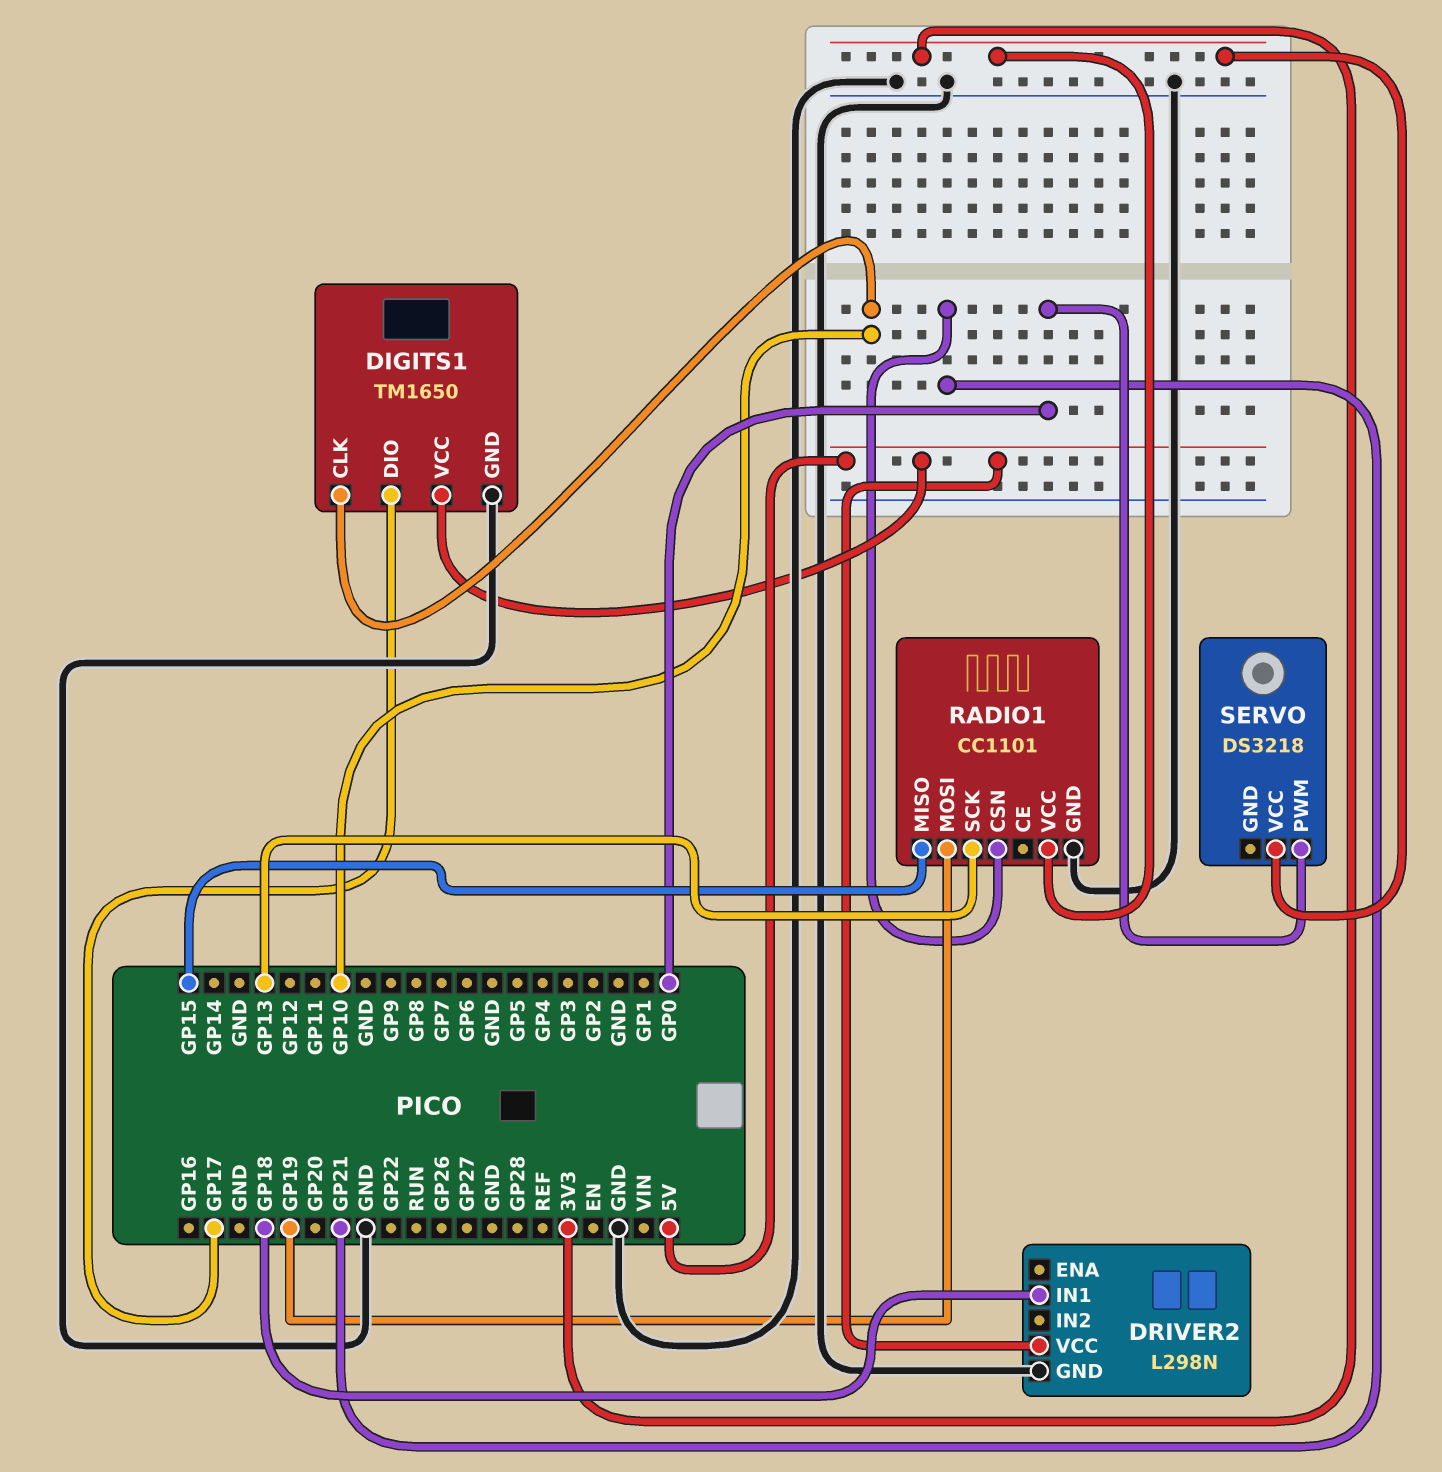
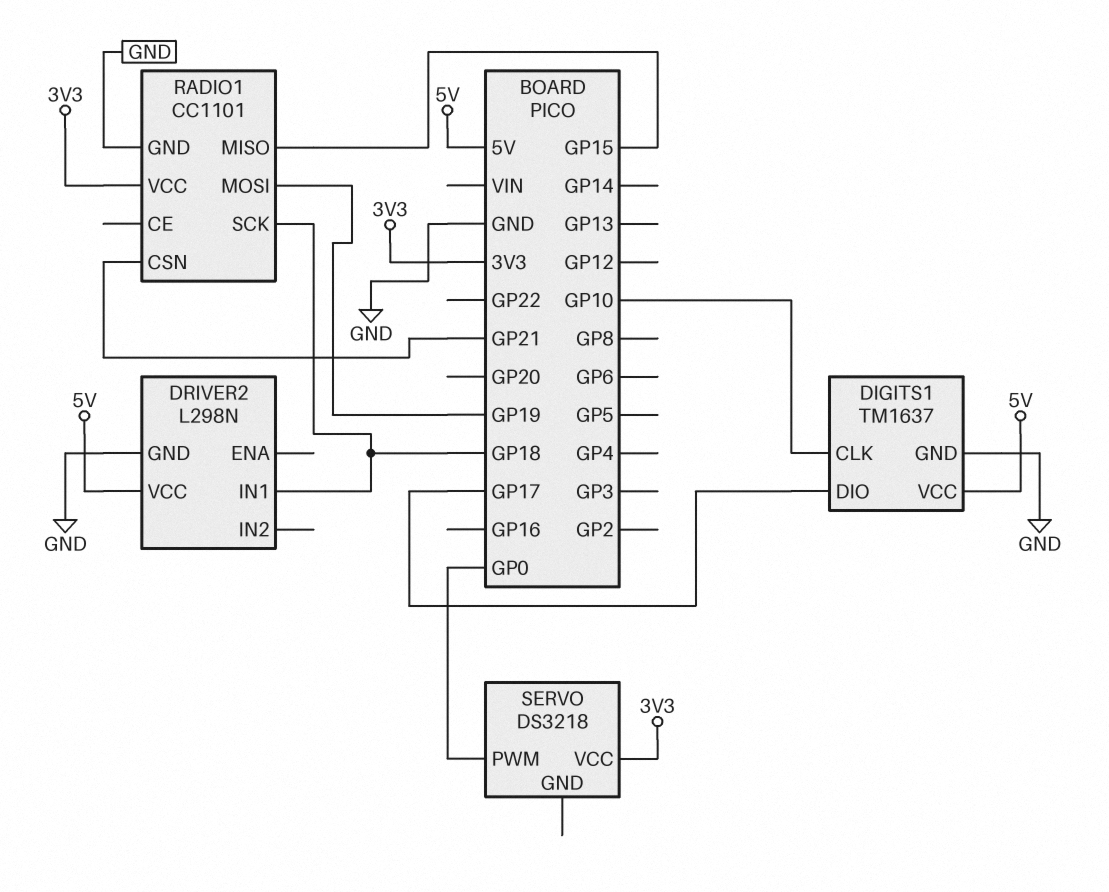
DIGITS1: TM1650 -> TM1637
RADIO1 pin SCK: GP13 -> GP18

